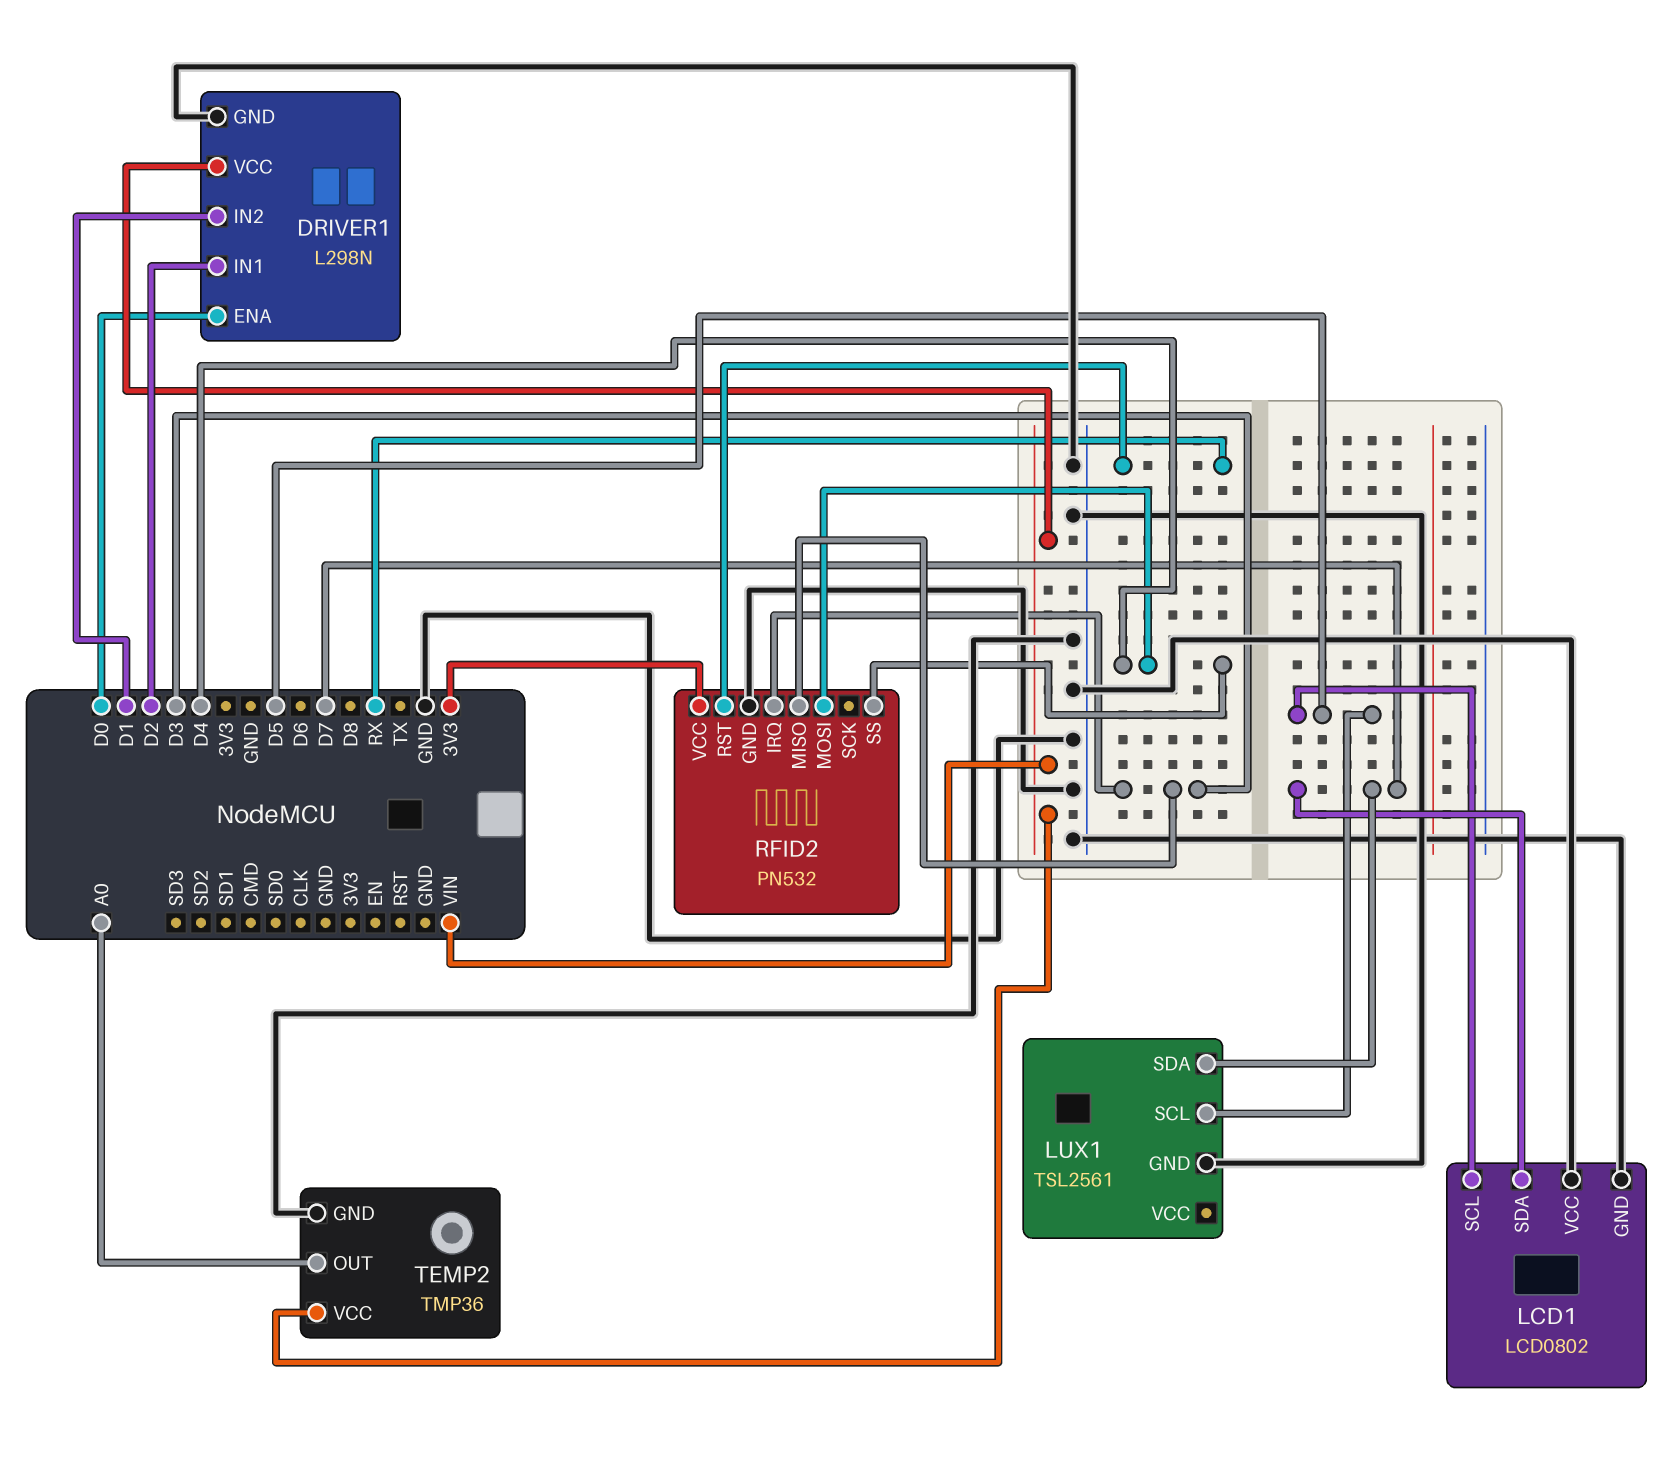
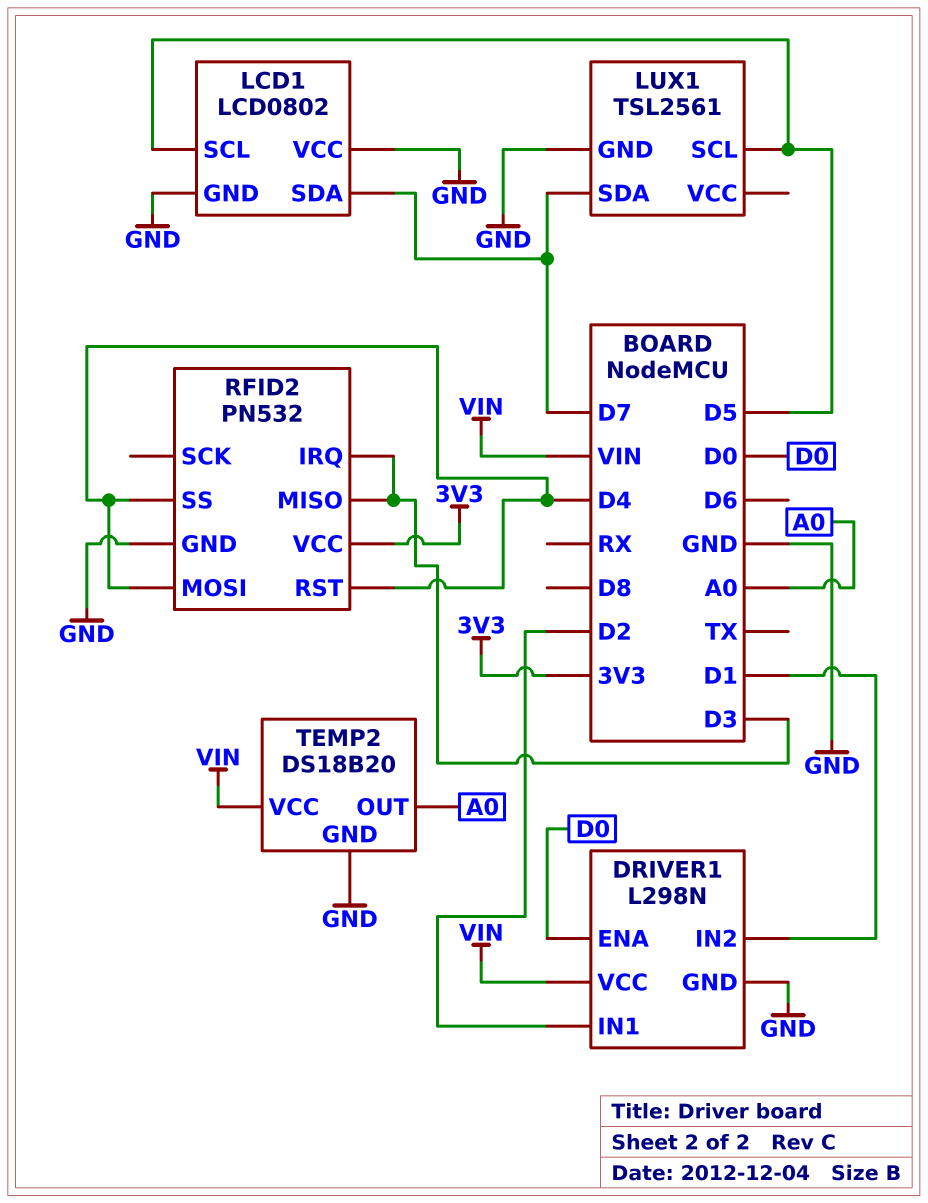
RFID2 pin RST: RX -> D4
TEMP2: TMP36 -> DS18B20

